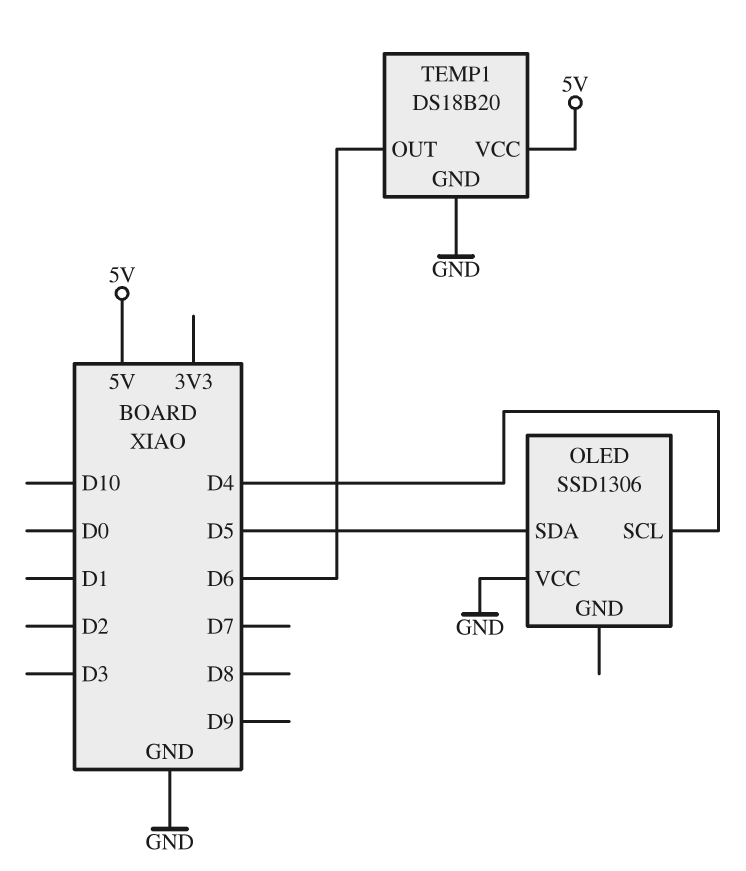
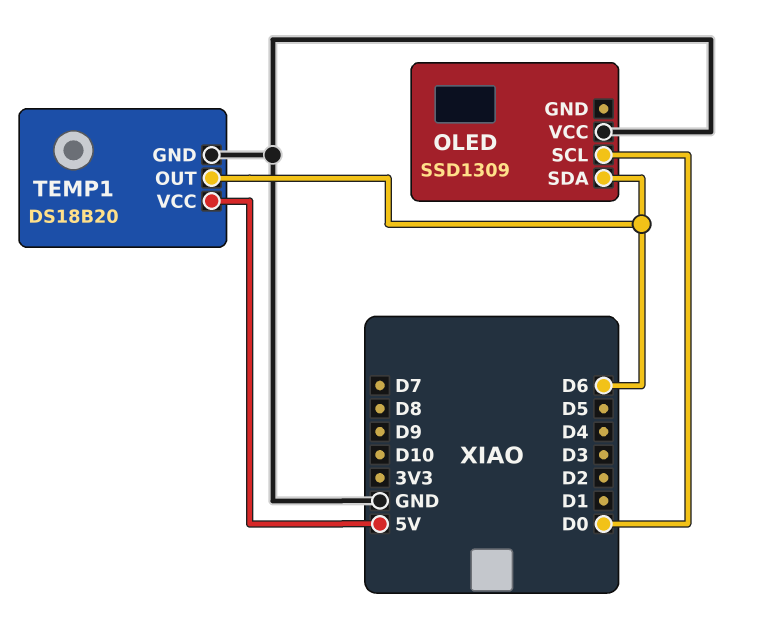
OLED: SSD1306 -> SSD1309
OLED pin SCL: D4 -> D0
OLED pin SDA: D5 -> D6

